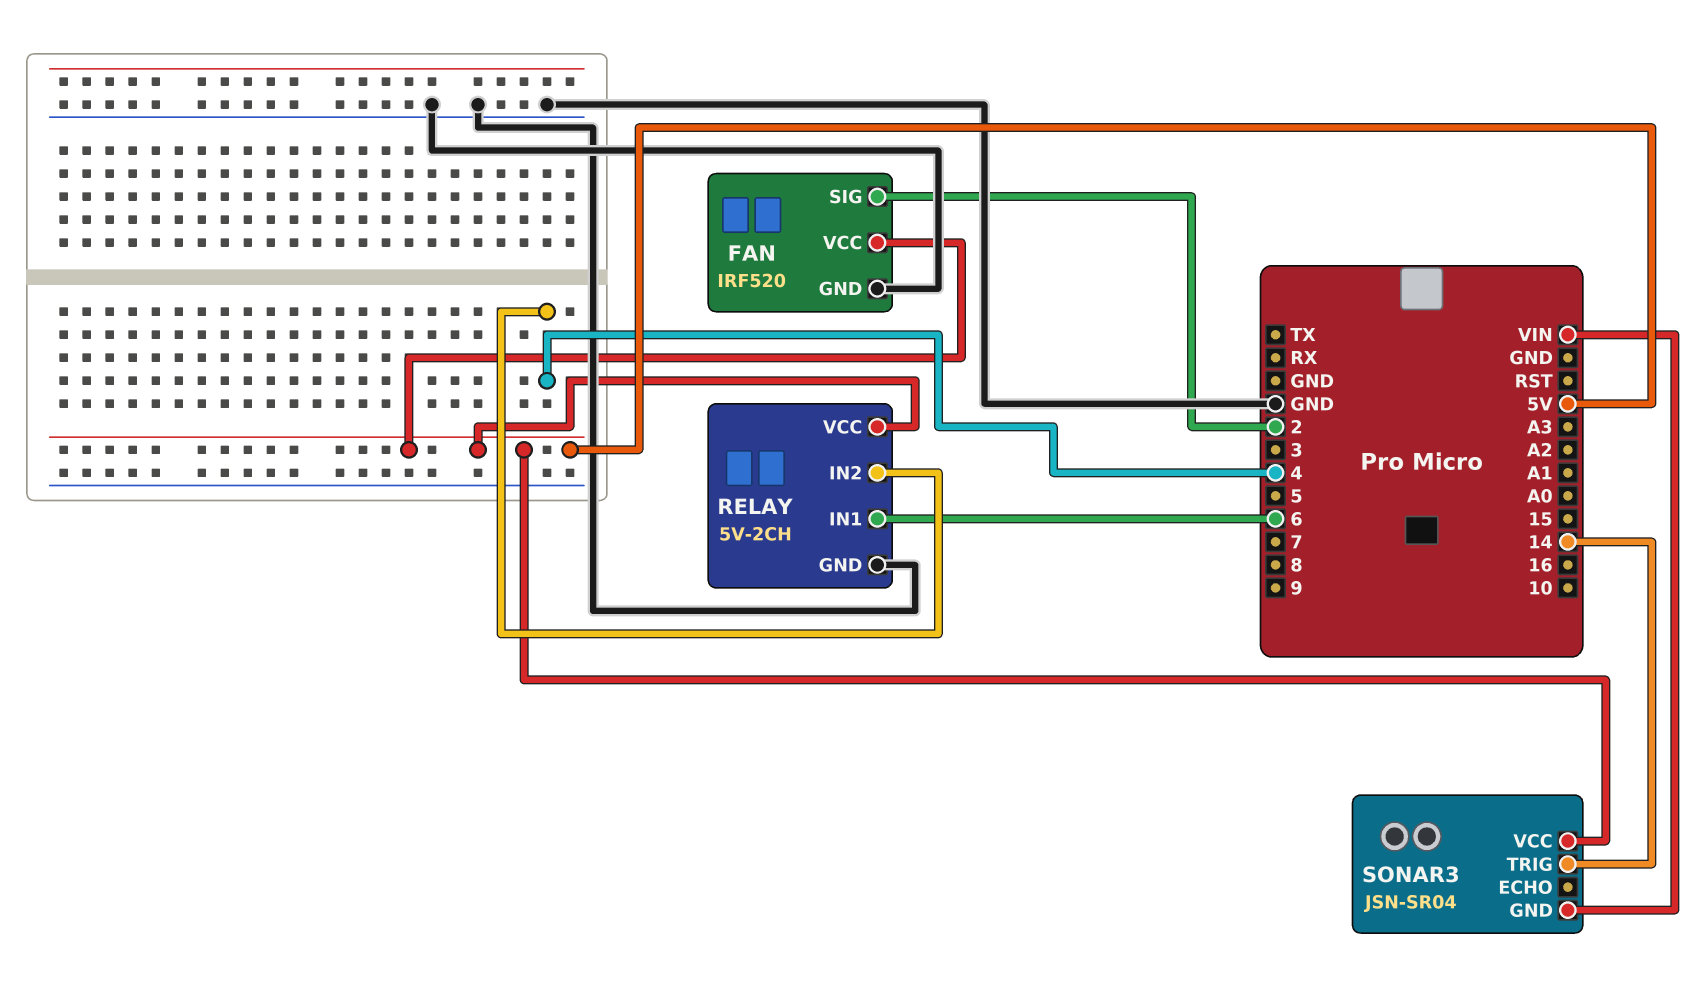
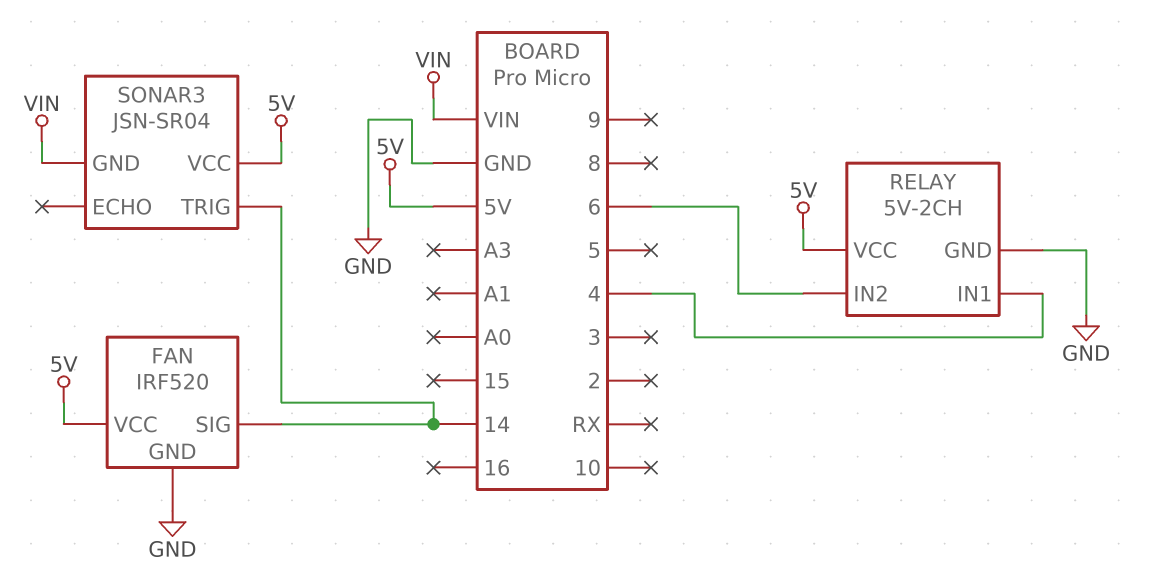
FAN pin SIG: 2 -> 14
RELAY pin IN1: 6 -> 4
RELAY pin IN2: 4 -> 6

